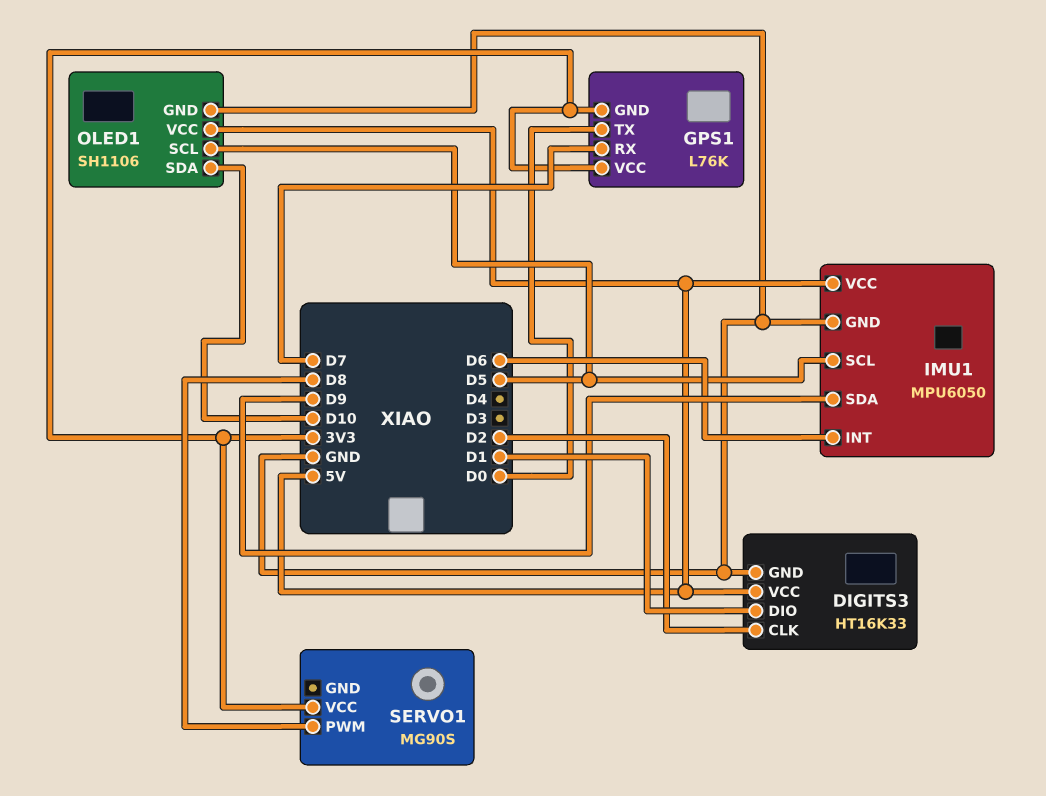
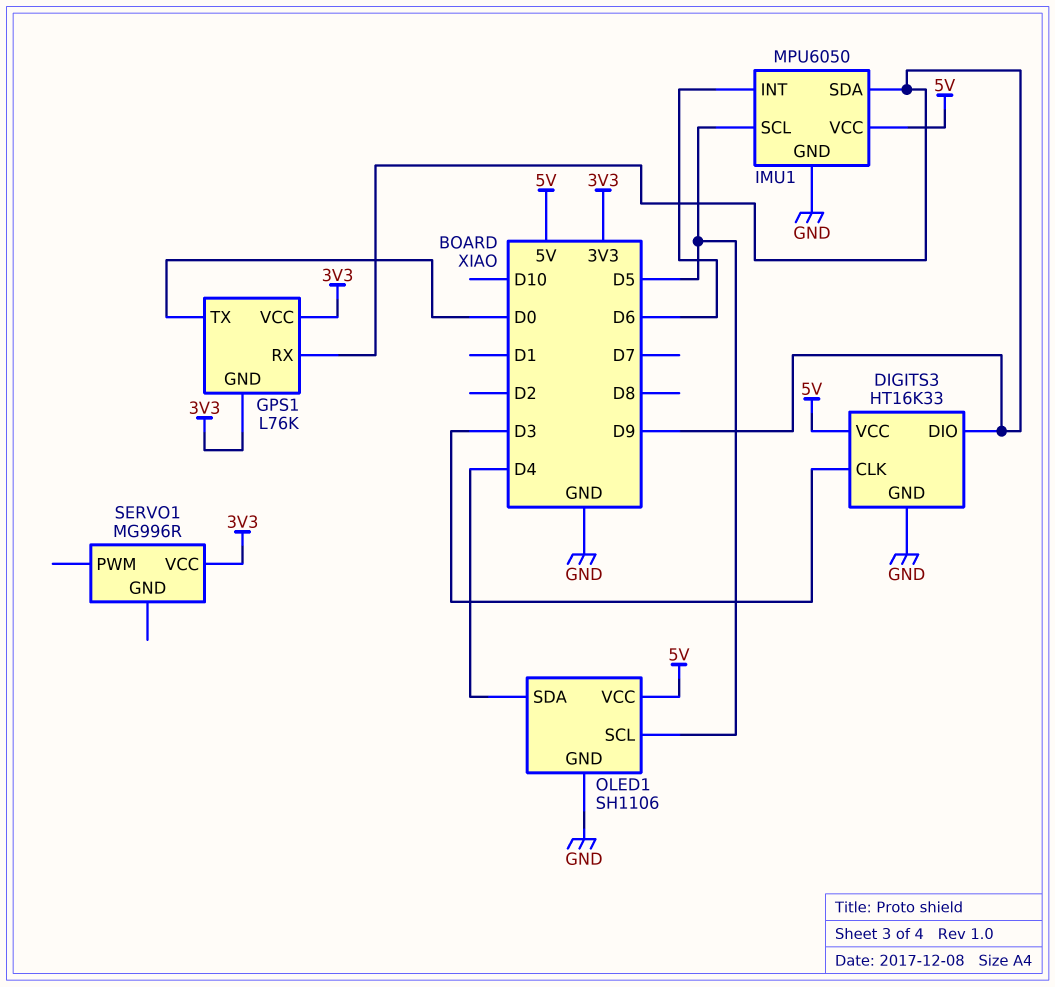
DIGITS3 pin CLK: D2 -> D3
DIGITS3 pin DIO: D1 -> D9
GPS1 pin RX: D7 -> D9
OLED1 pin SDA: D10 -> D4
SERVO1: MG90S -> MG996R
SERVO1 pin PWM: D8 -> none

